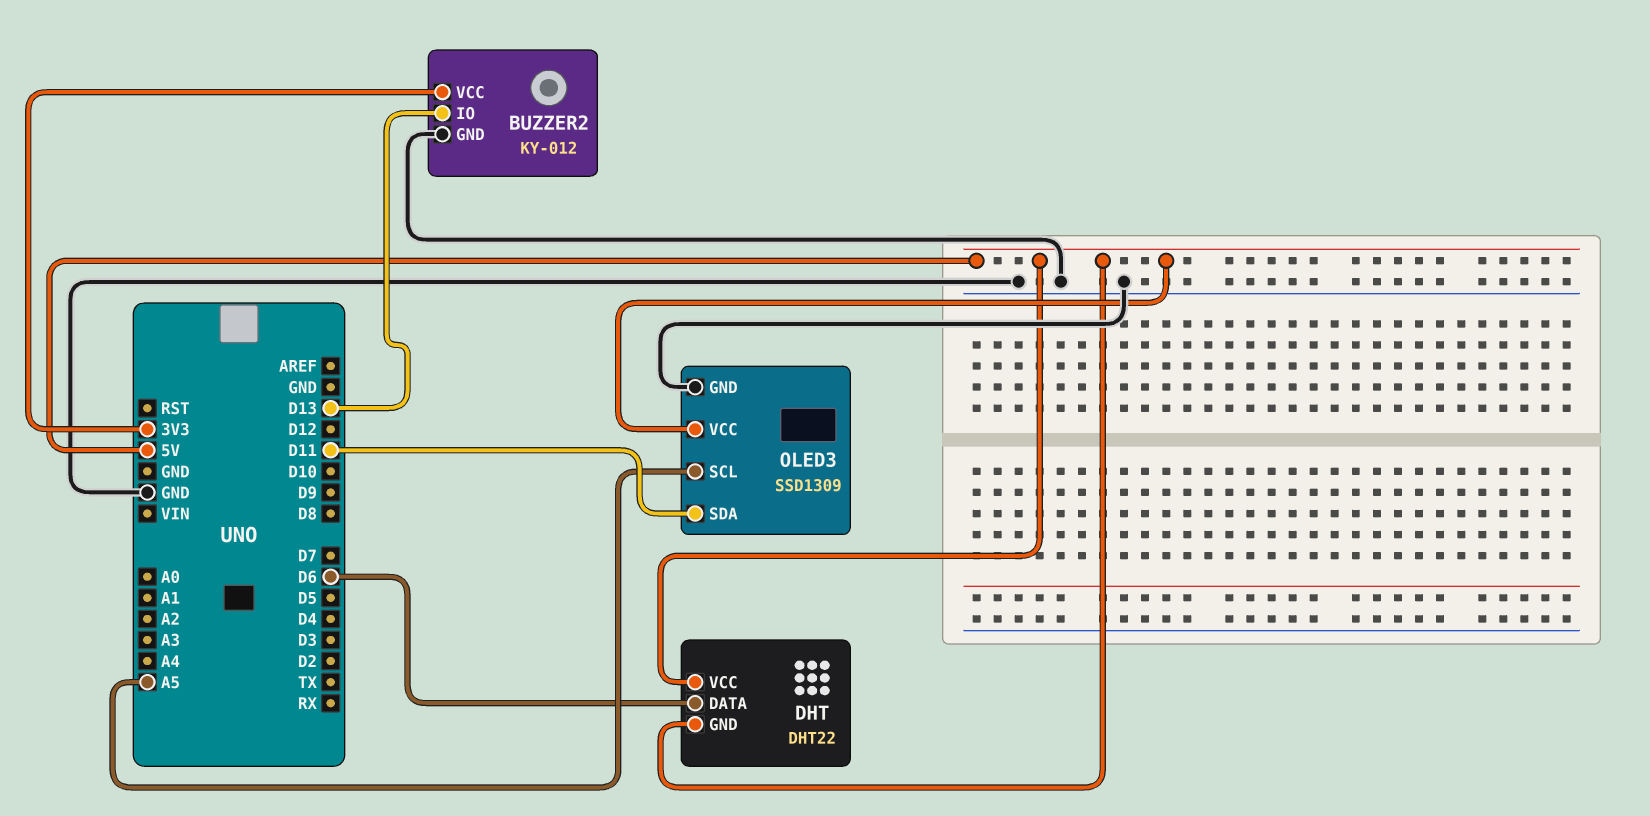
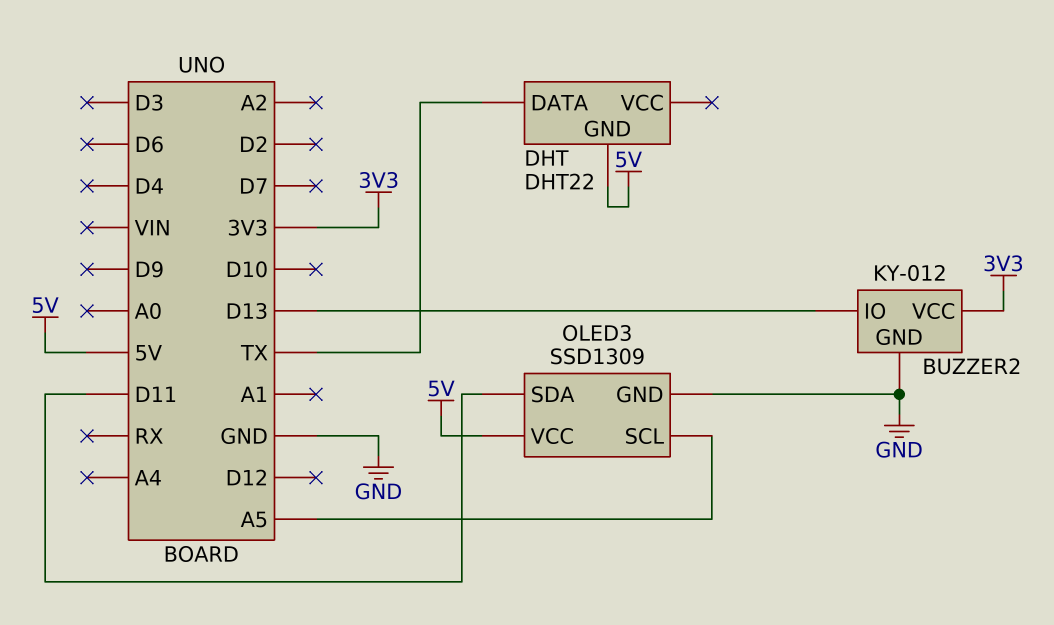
DHT pin DATA: D6 -> TX
DHT pin VCC: 5V -> none

